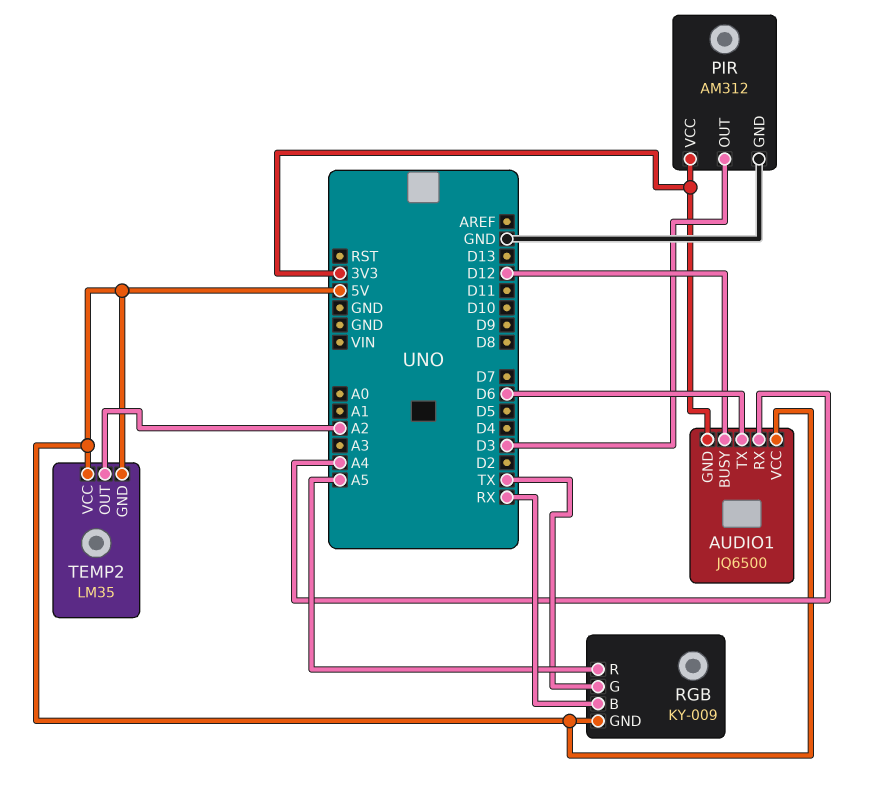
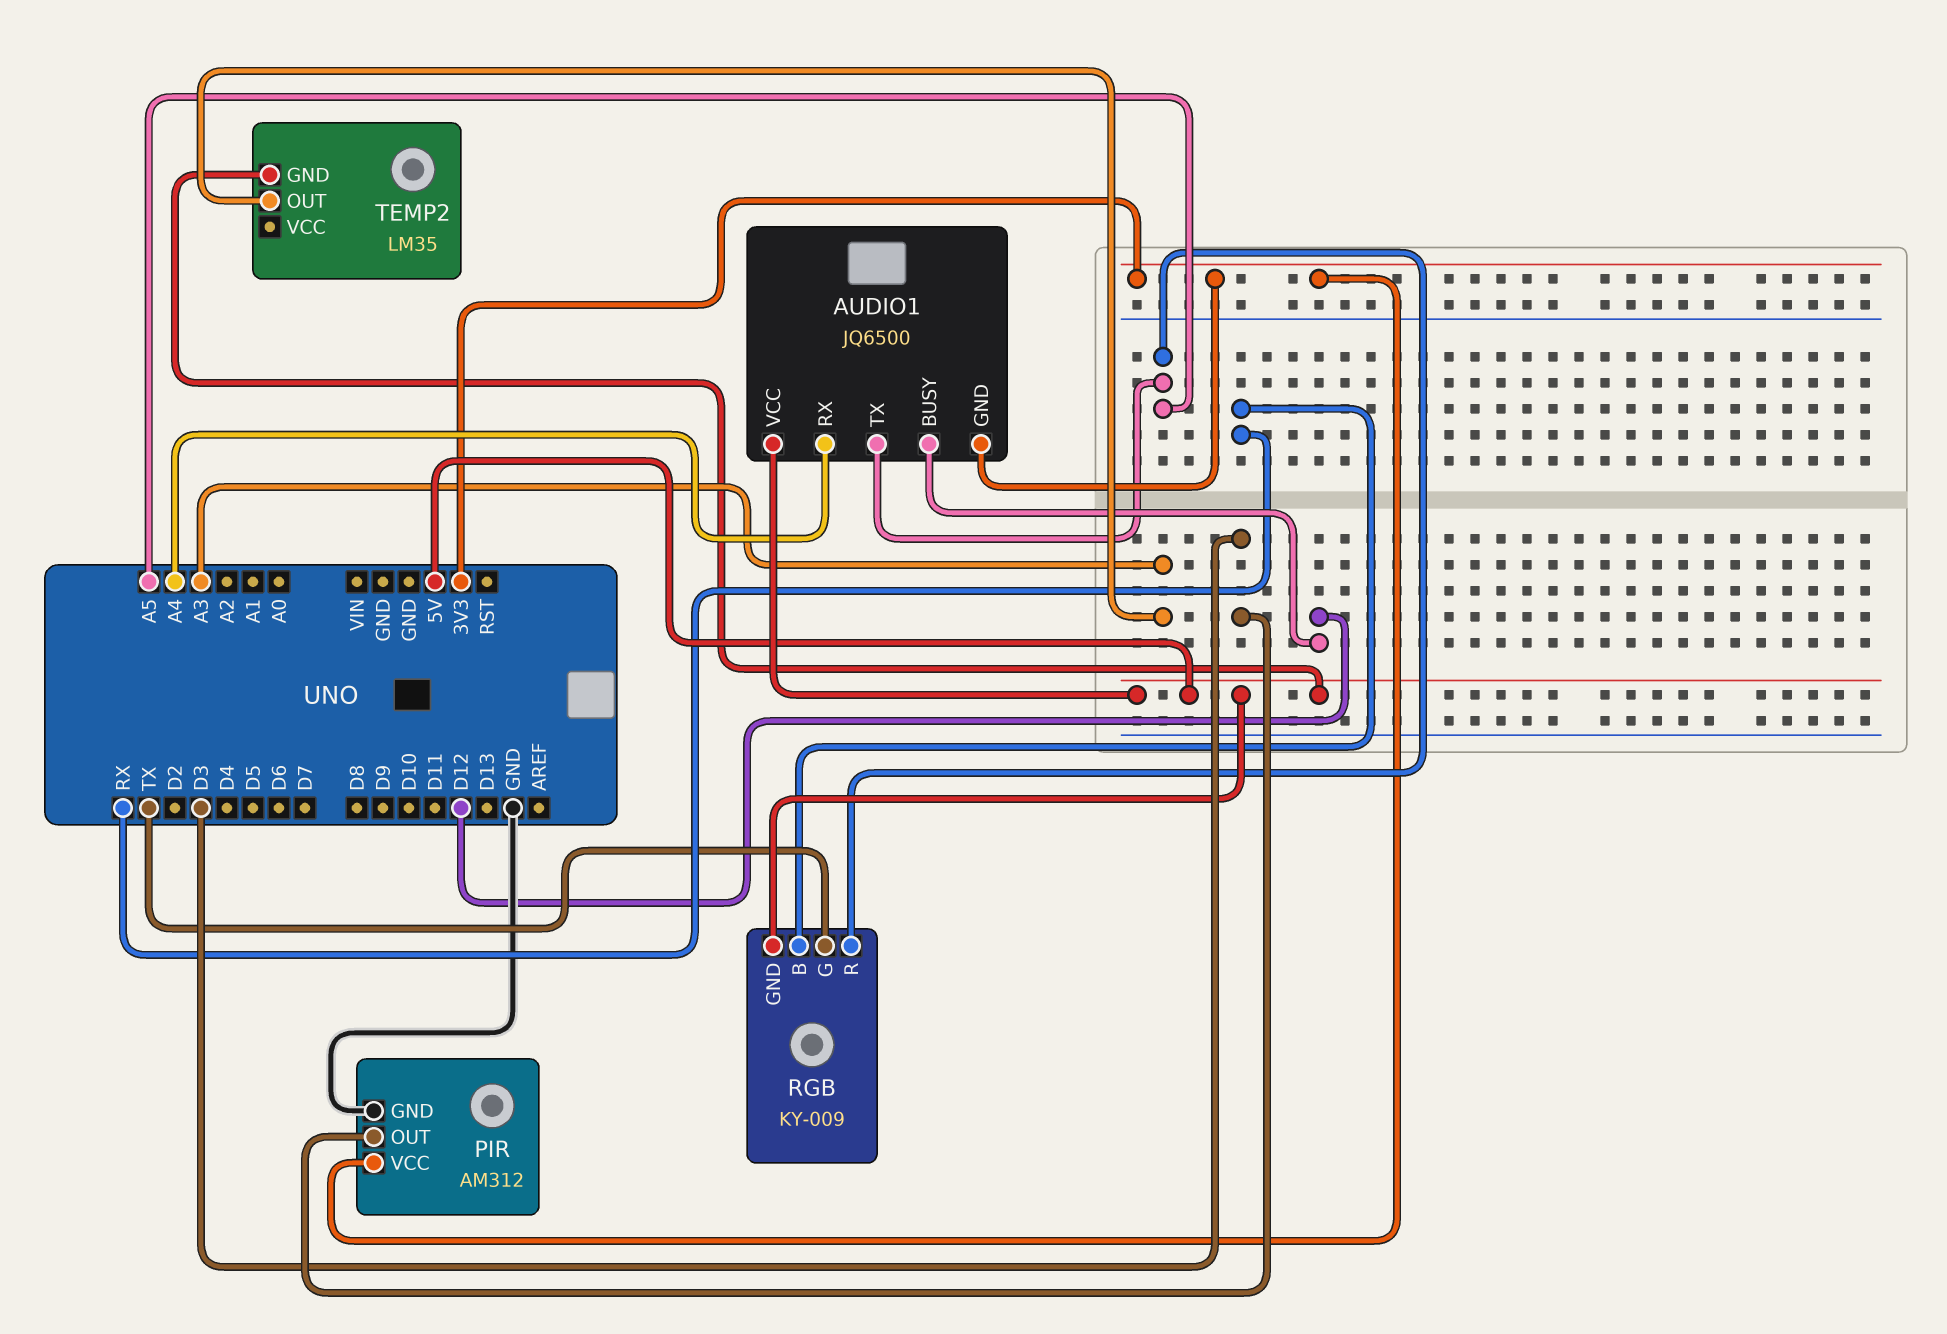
AUDIO1 pin TX: D6 -> A5
TEMP2 pin OUT: A2 -> A3
TEMP2 pin VCC: 5V -> none

